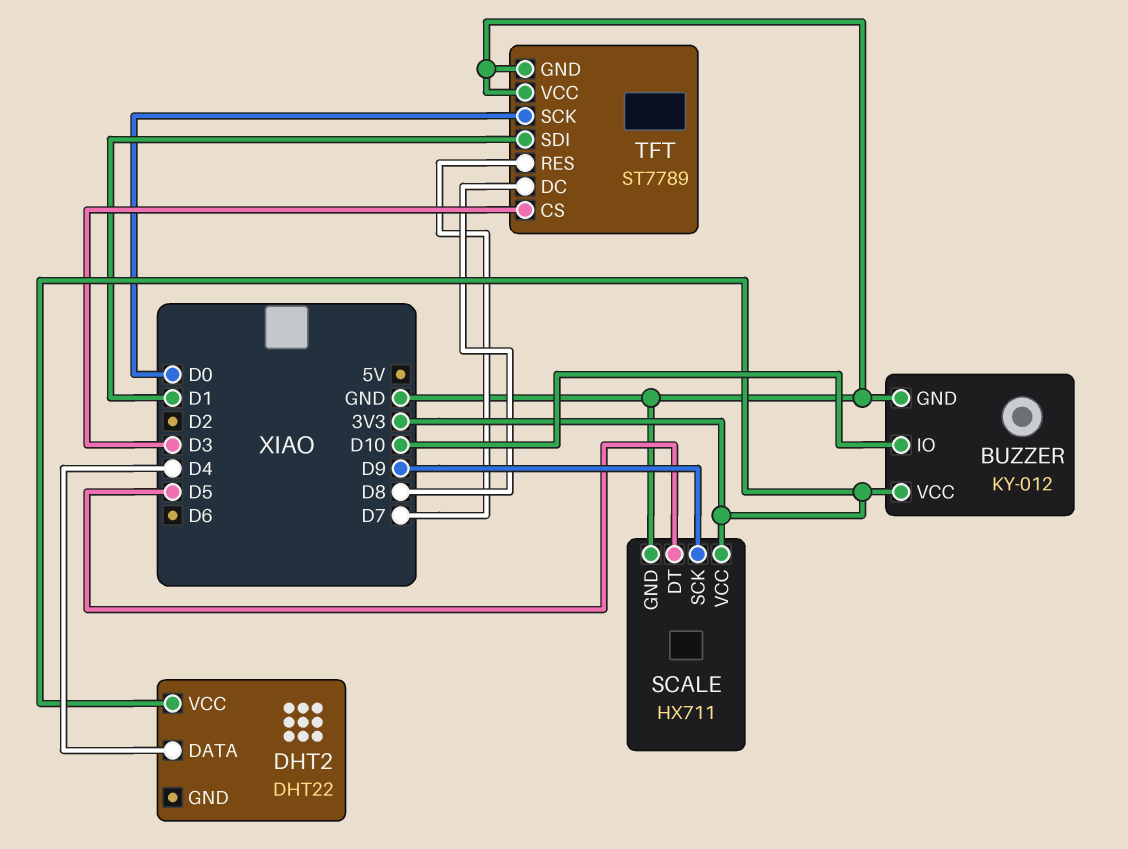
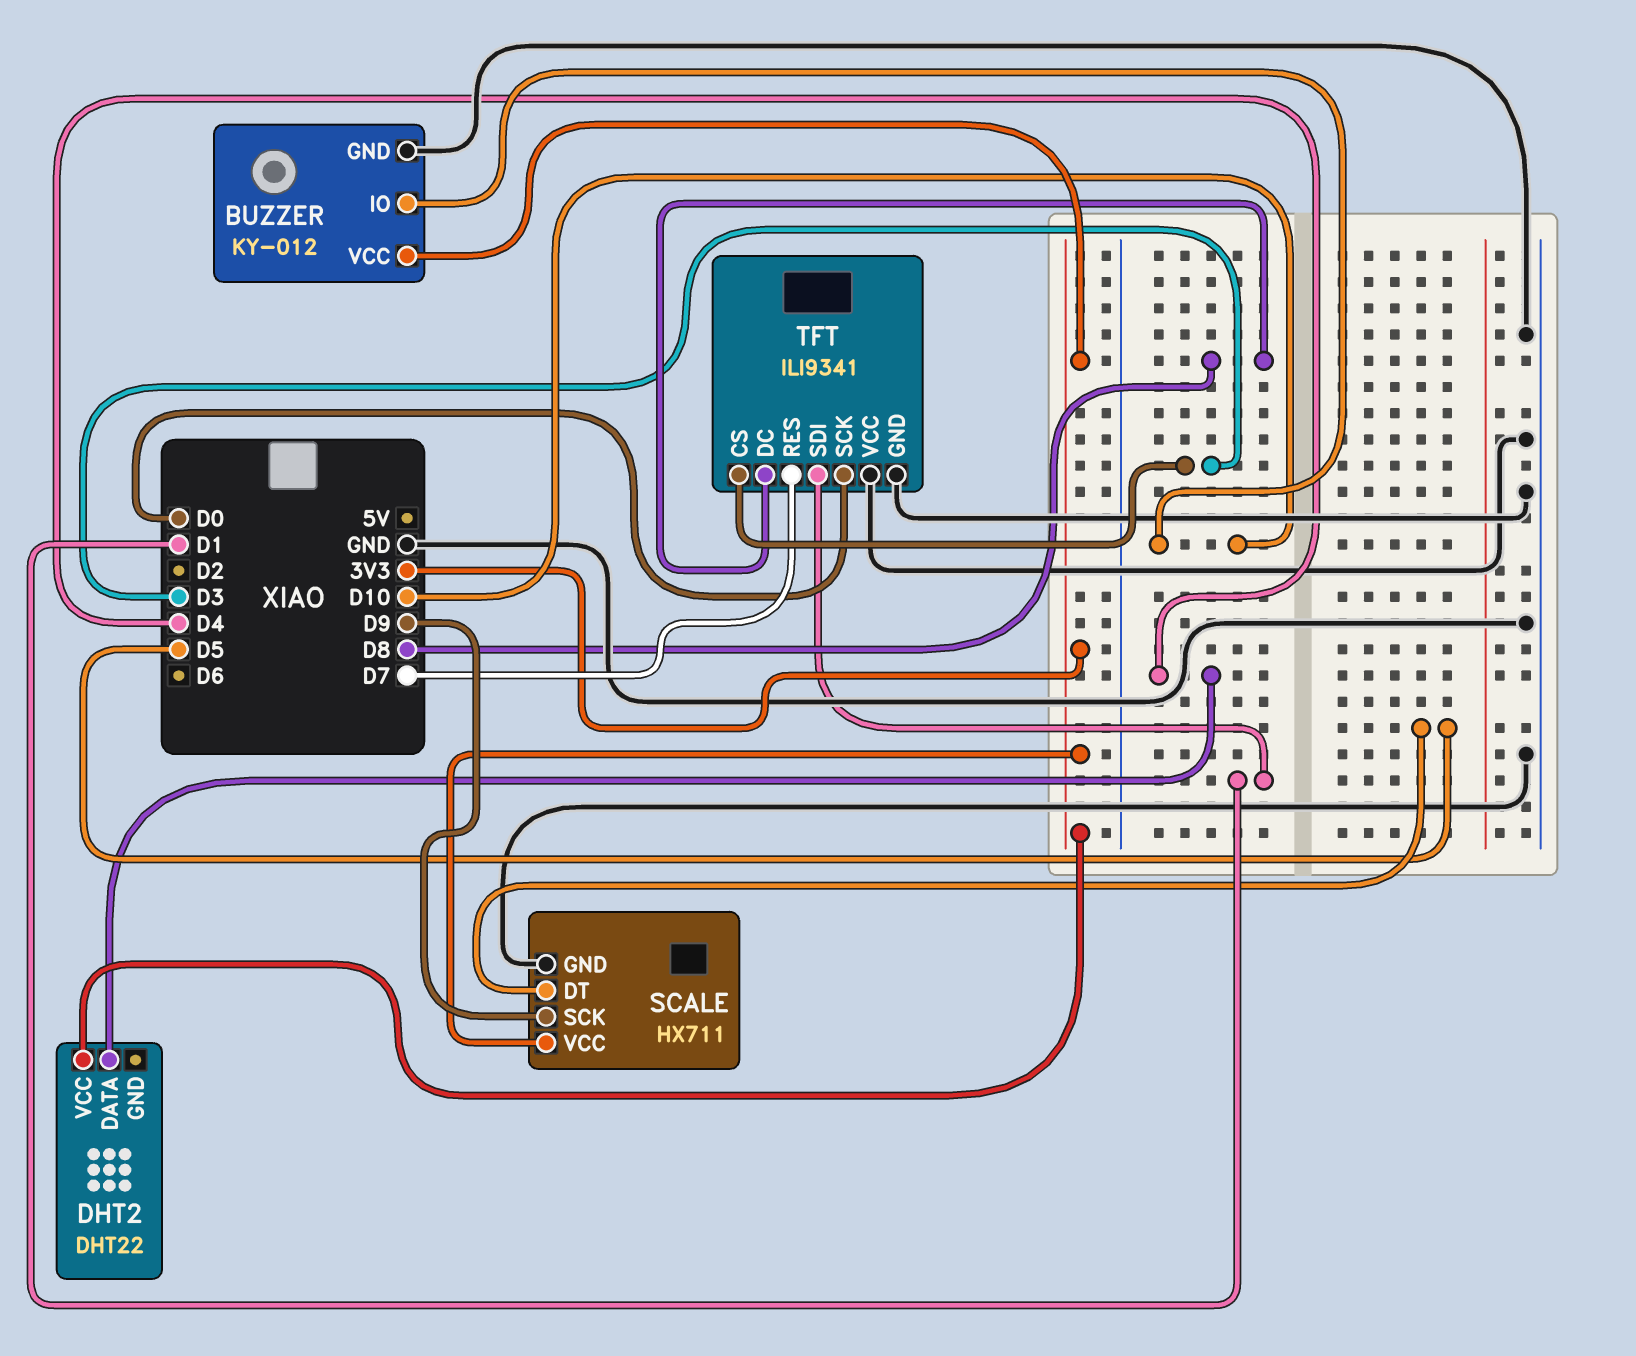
TFT: ST7789 -> ILI9341

